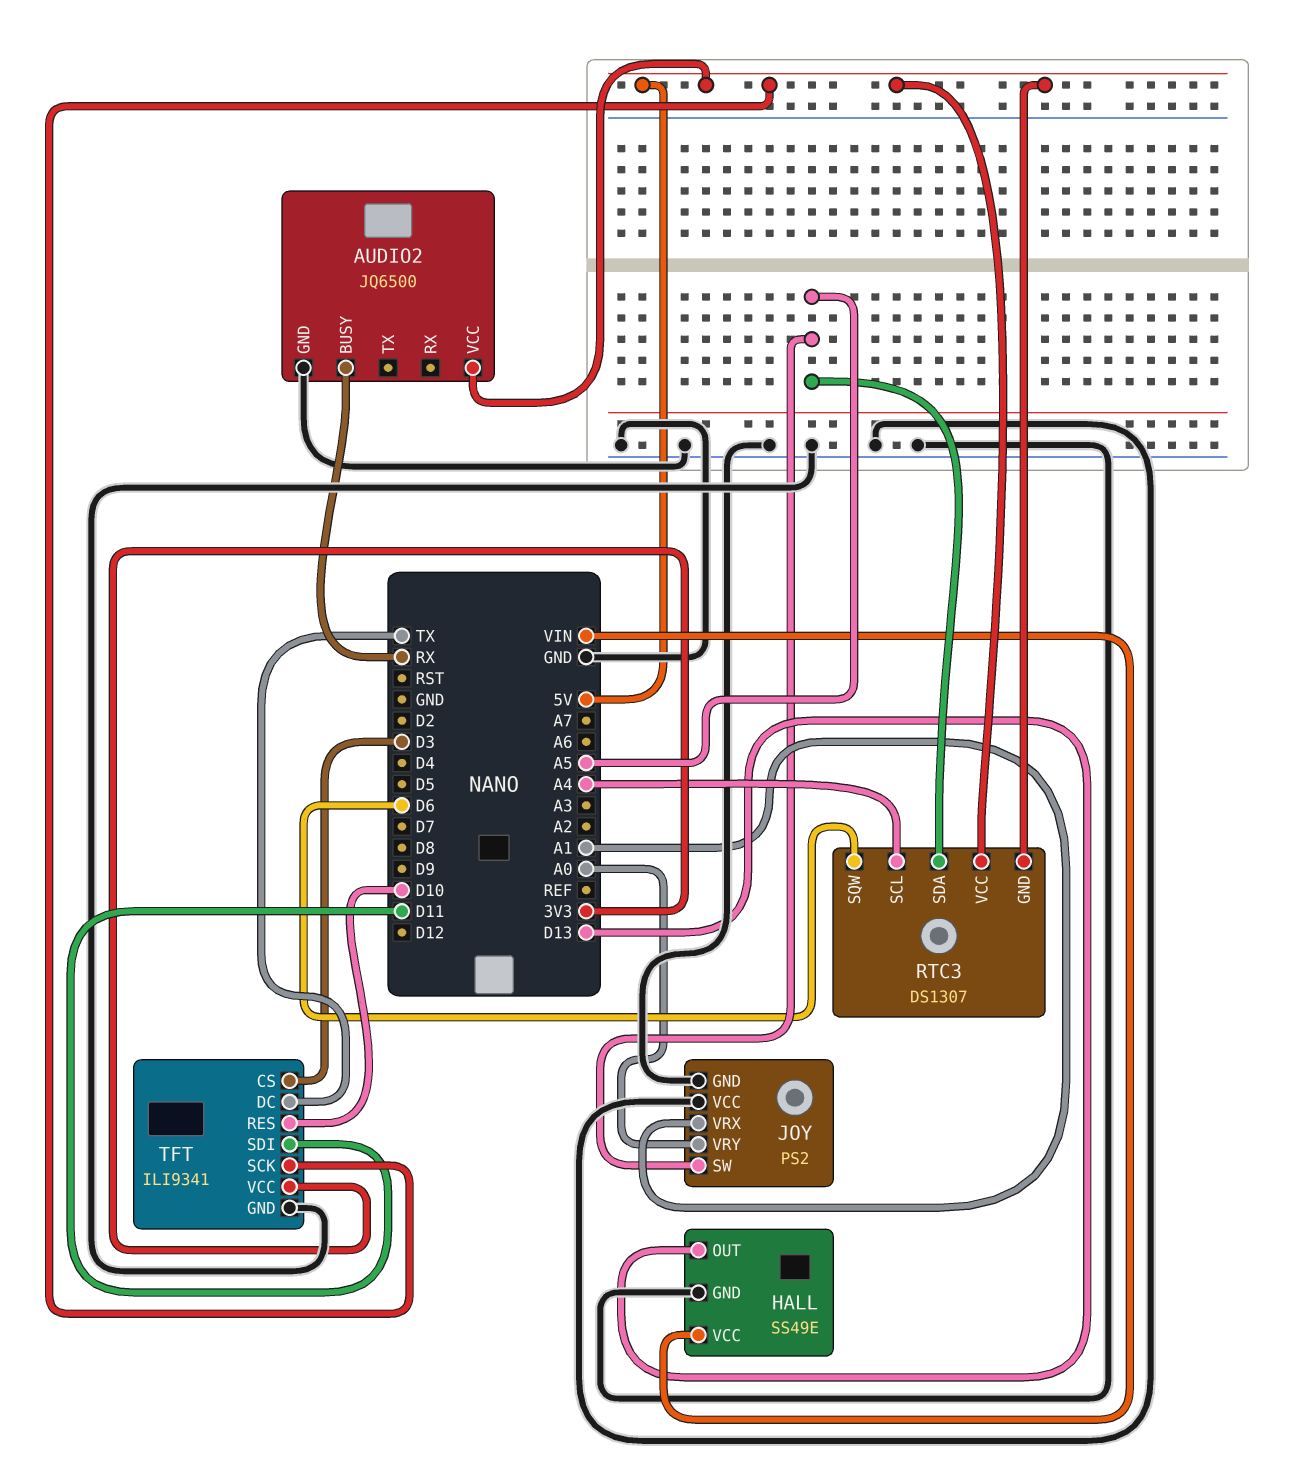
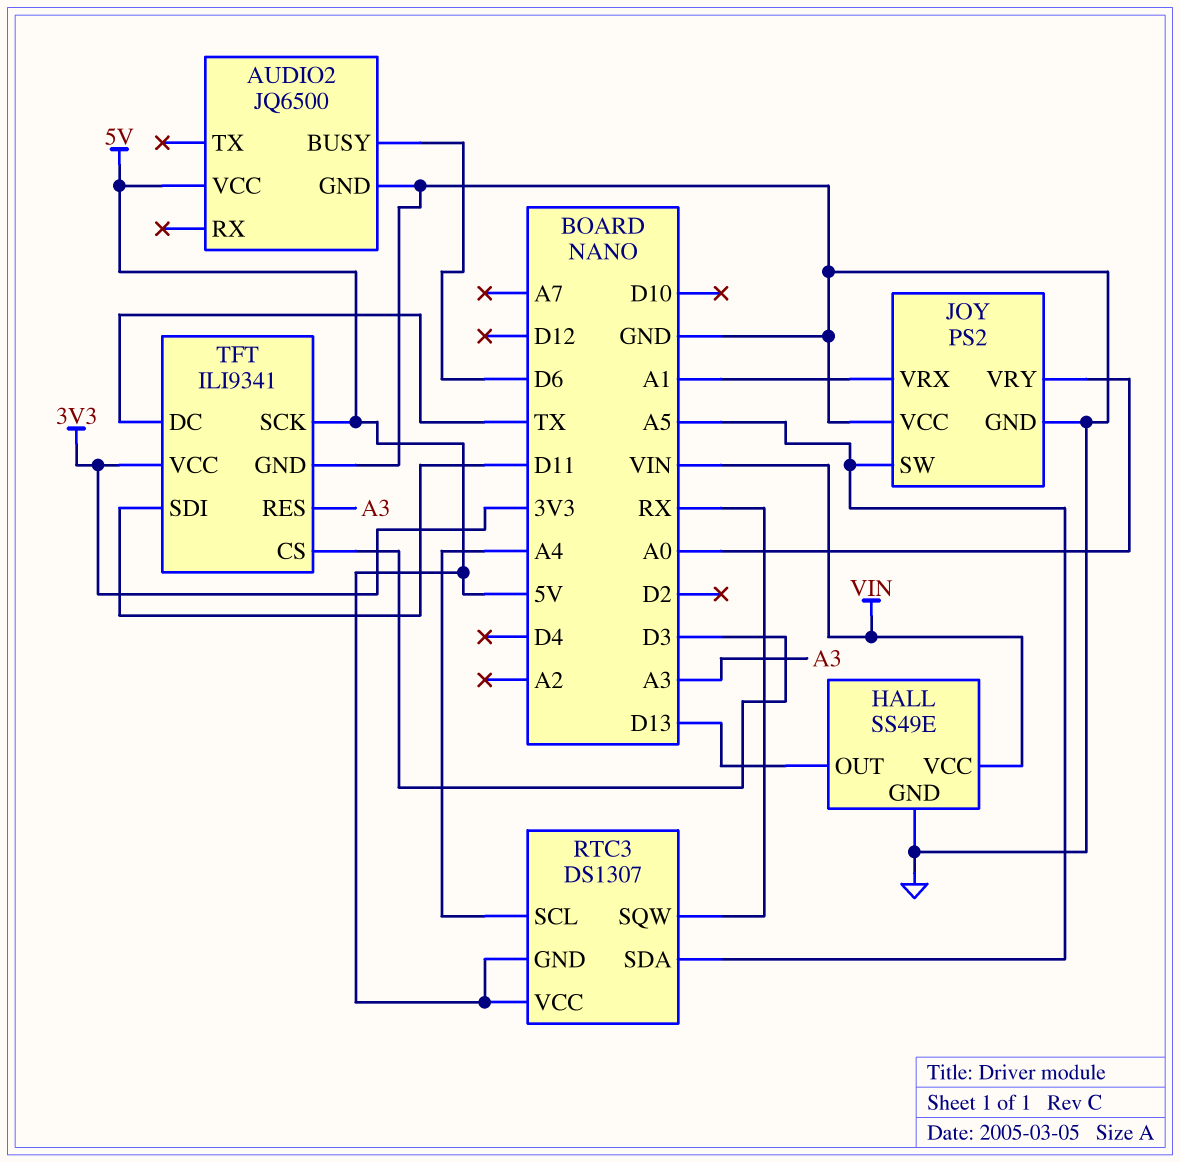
AUDIO2 pin BUSY: RX -> D6
RTC3 pin SQW: D6 -> RX
TFT pin RES: D10 -> A3

